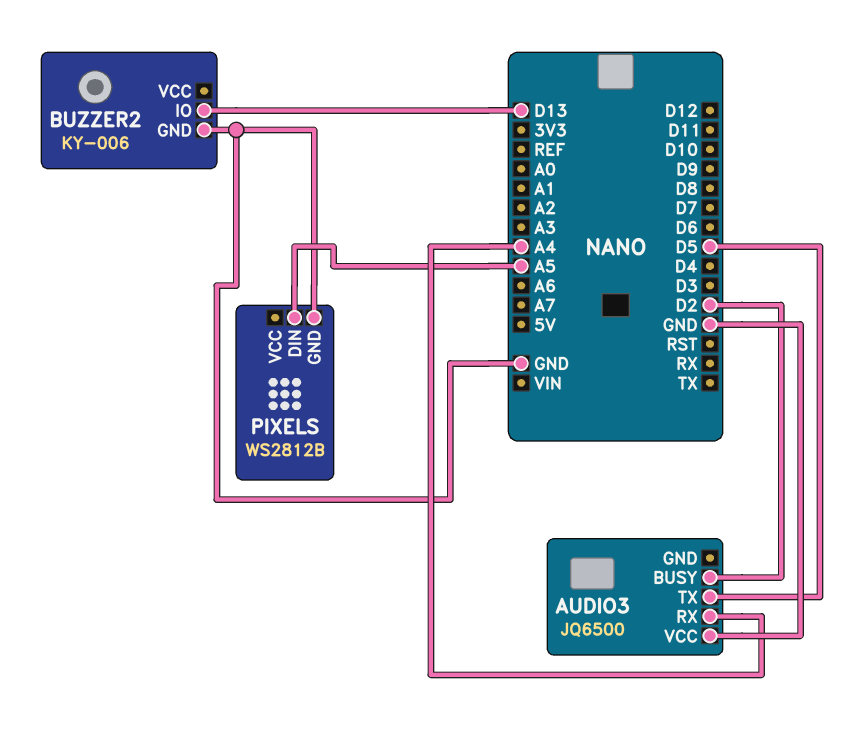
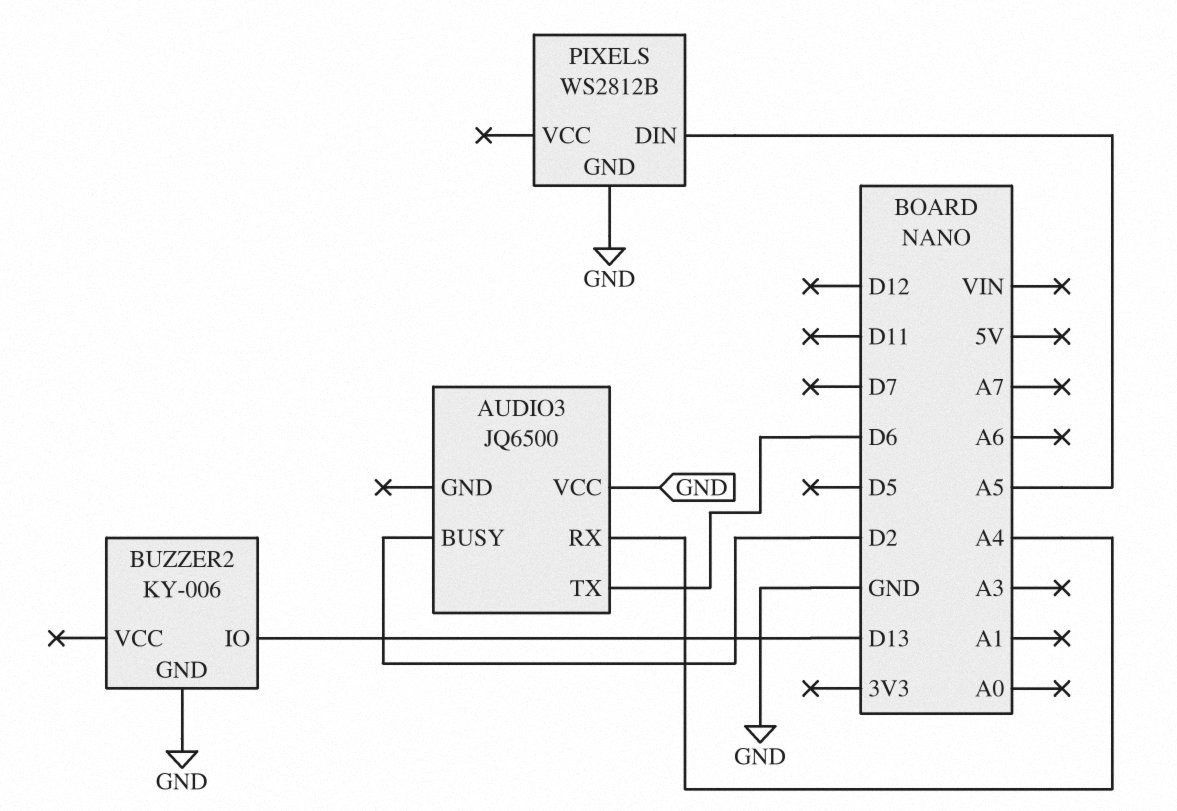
AUDIO3 pin TX: D5 -> D6

